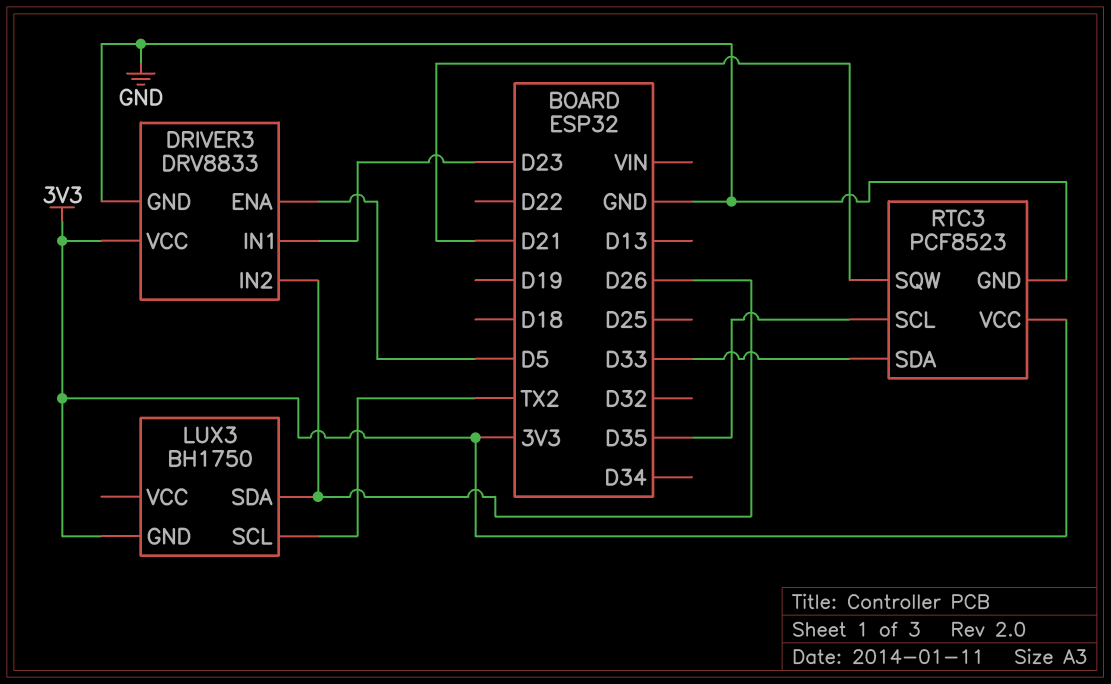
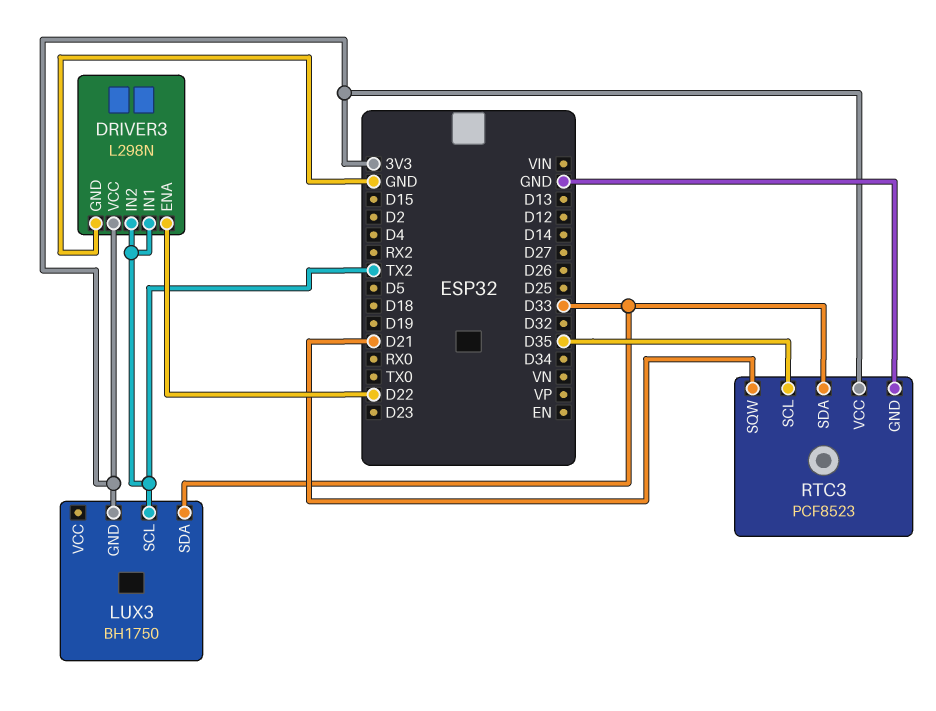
DRIVER3: DRV8833 -> L298N
DRIVER3 pin ENA: D5 -> D22
DRIVER3 pin IN1: D23 -> TX2
DRIVER3 pin IN2: D26 -> TX2
LUX3 pin SDA: D26 -> D33

